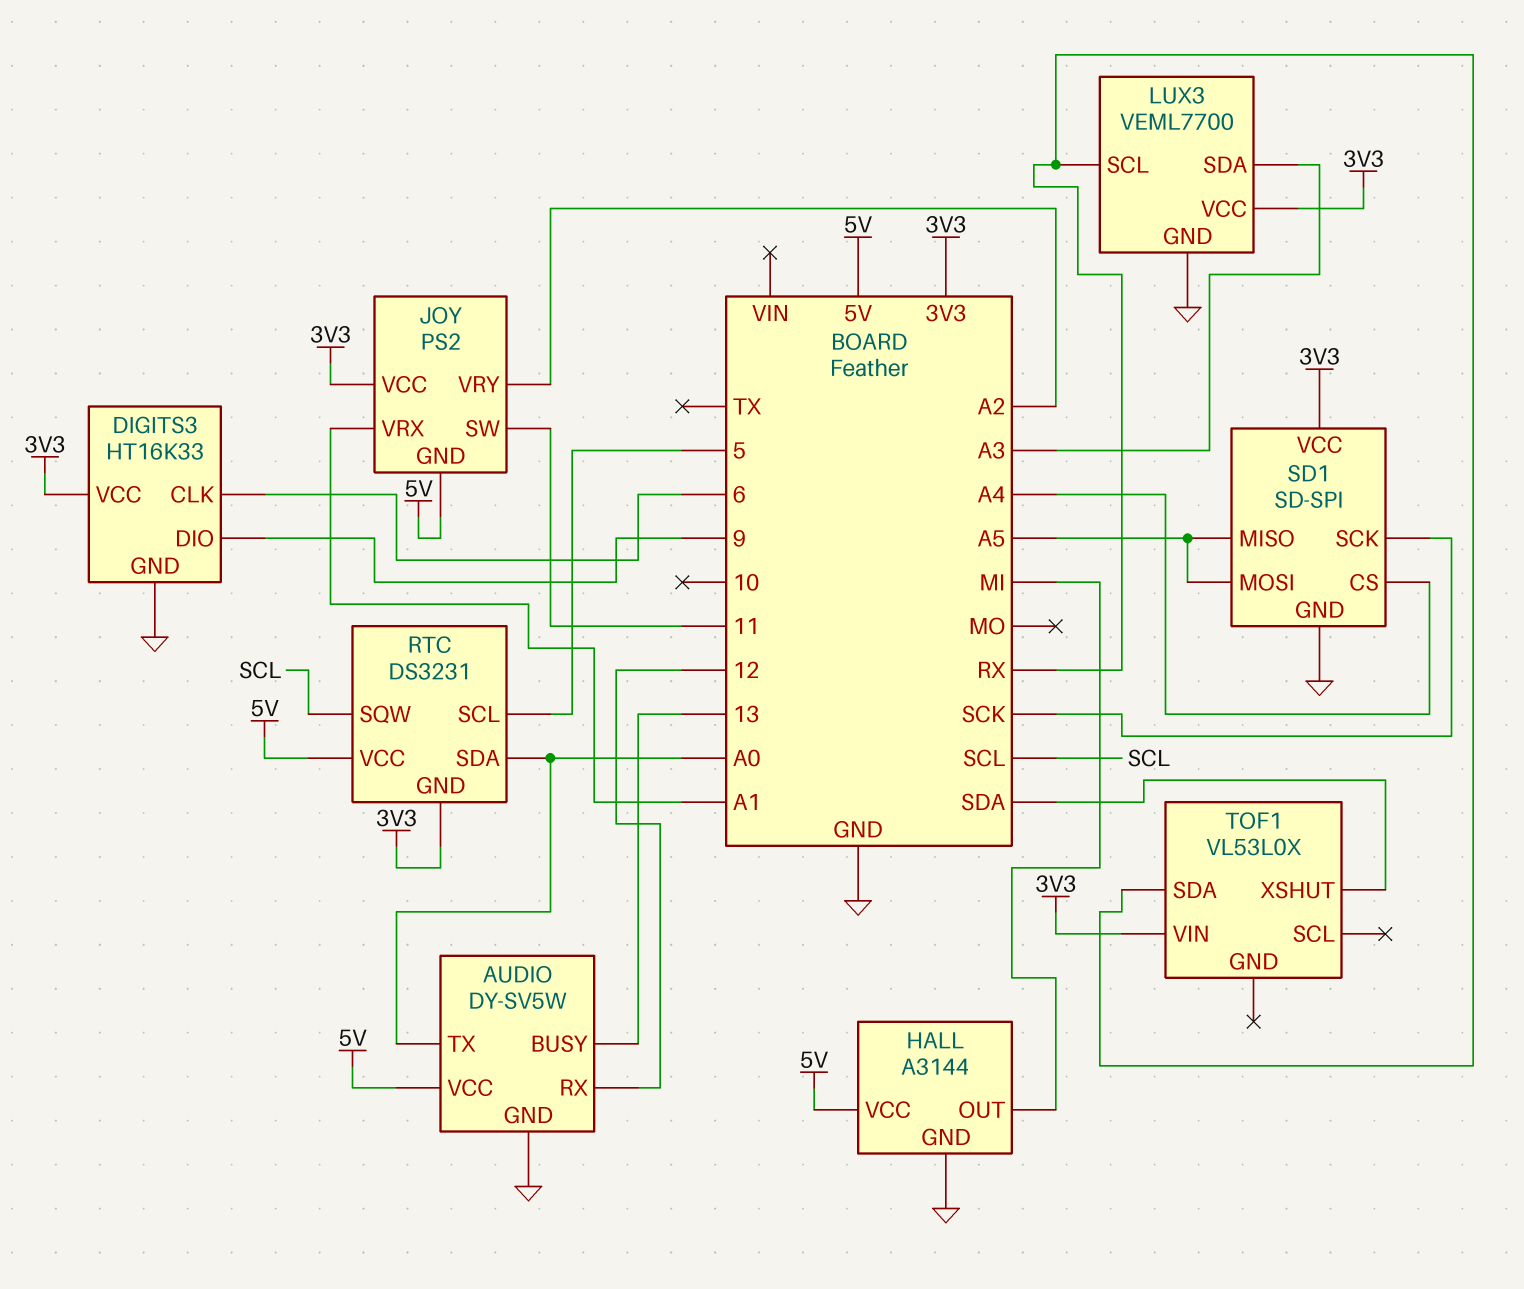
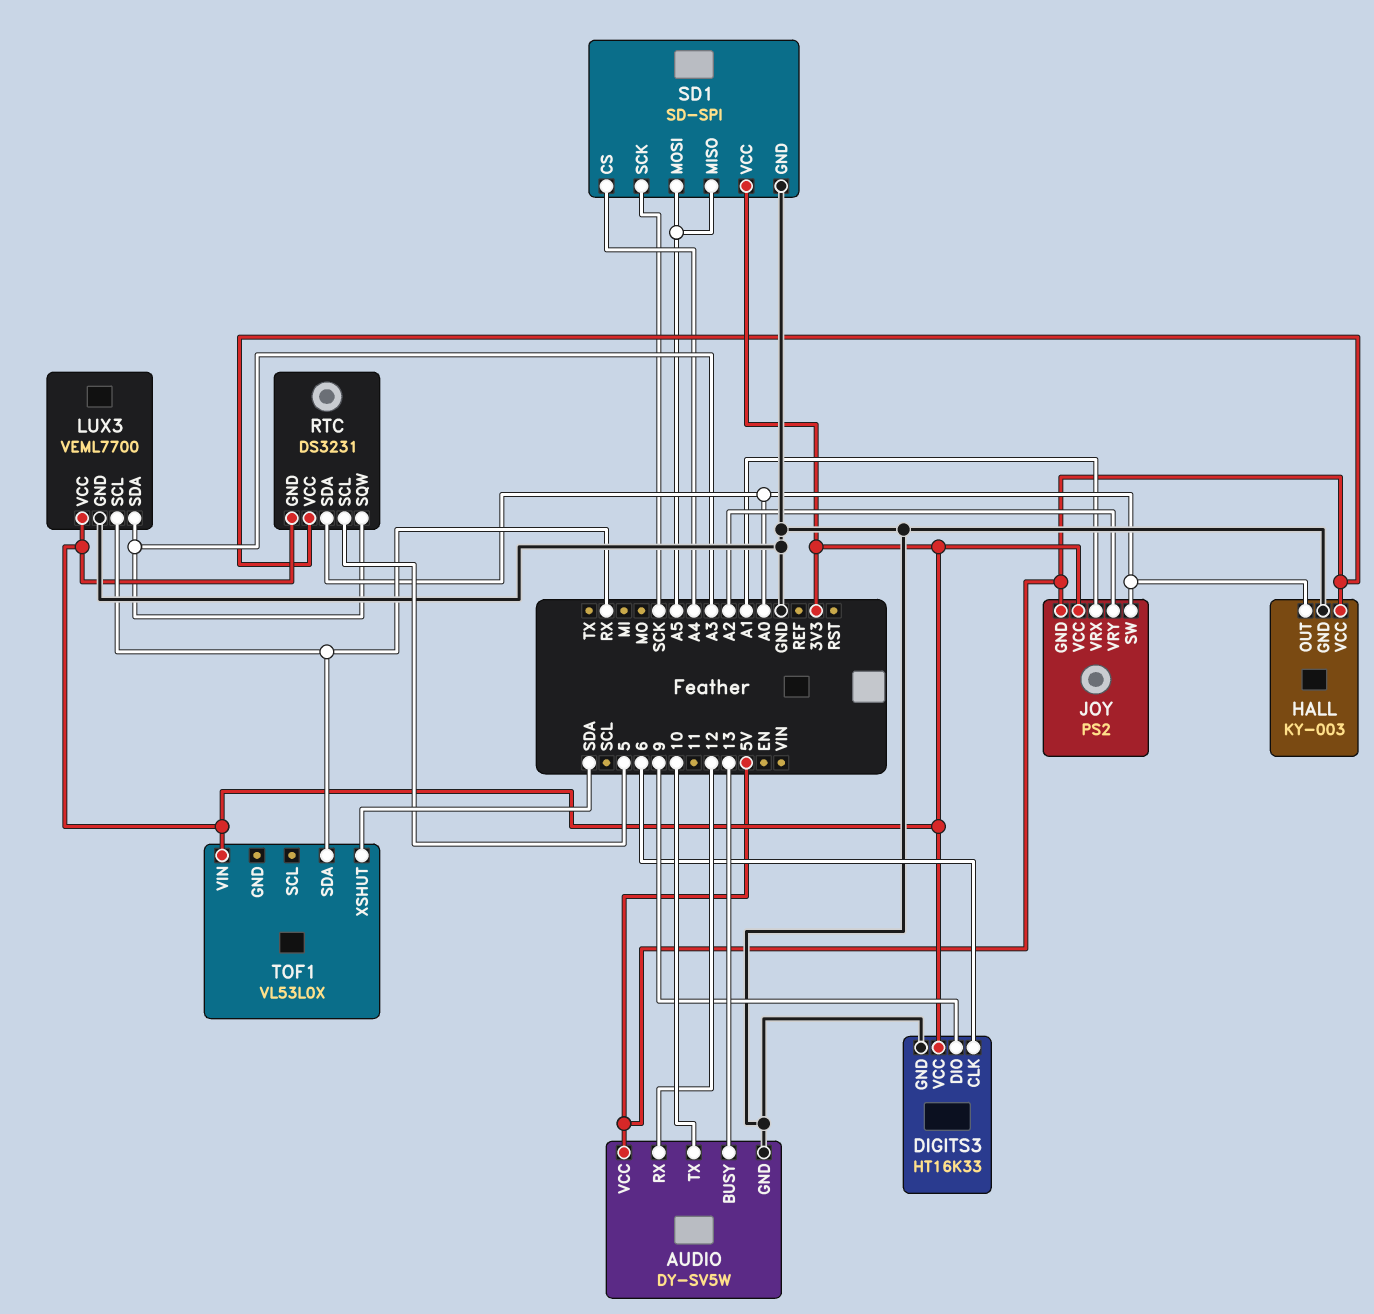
AUDIO pin TX: A0 -> 10
HALL: A3144 -> KY-003
HALL pin OUT: MI -> A0
JOY pin SW: 11 -> A0
RTC pin SQW: SCL -> A3

